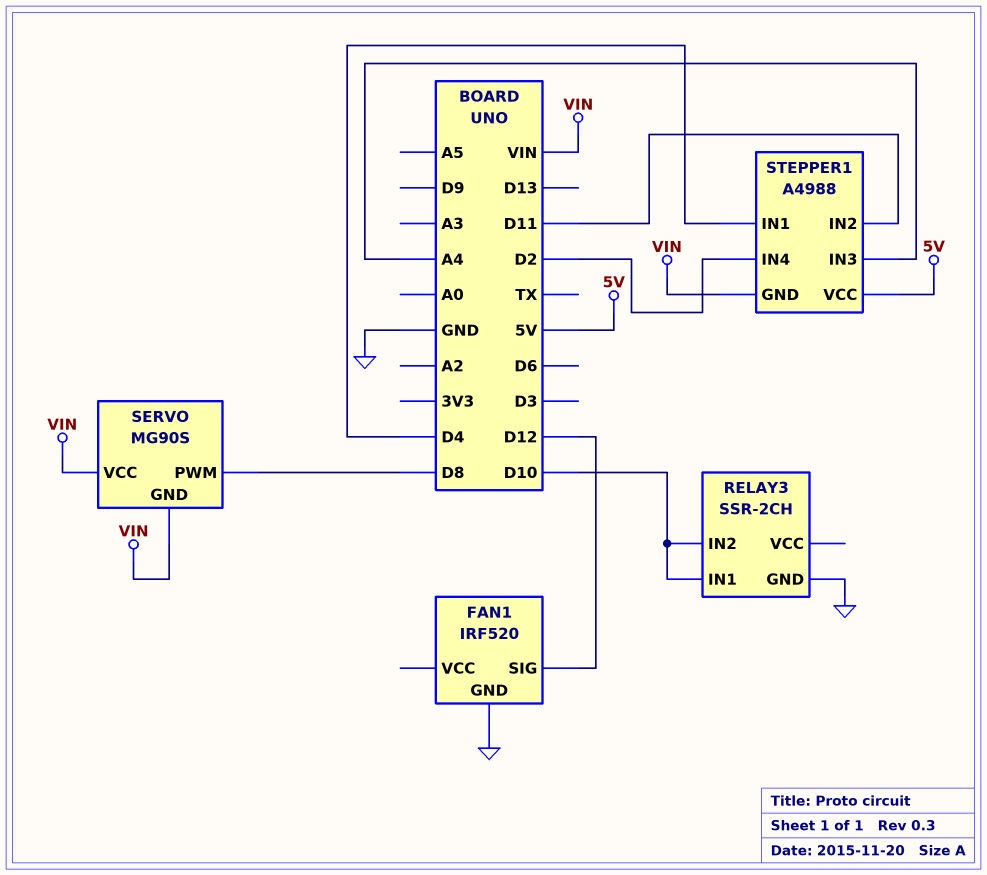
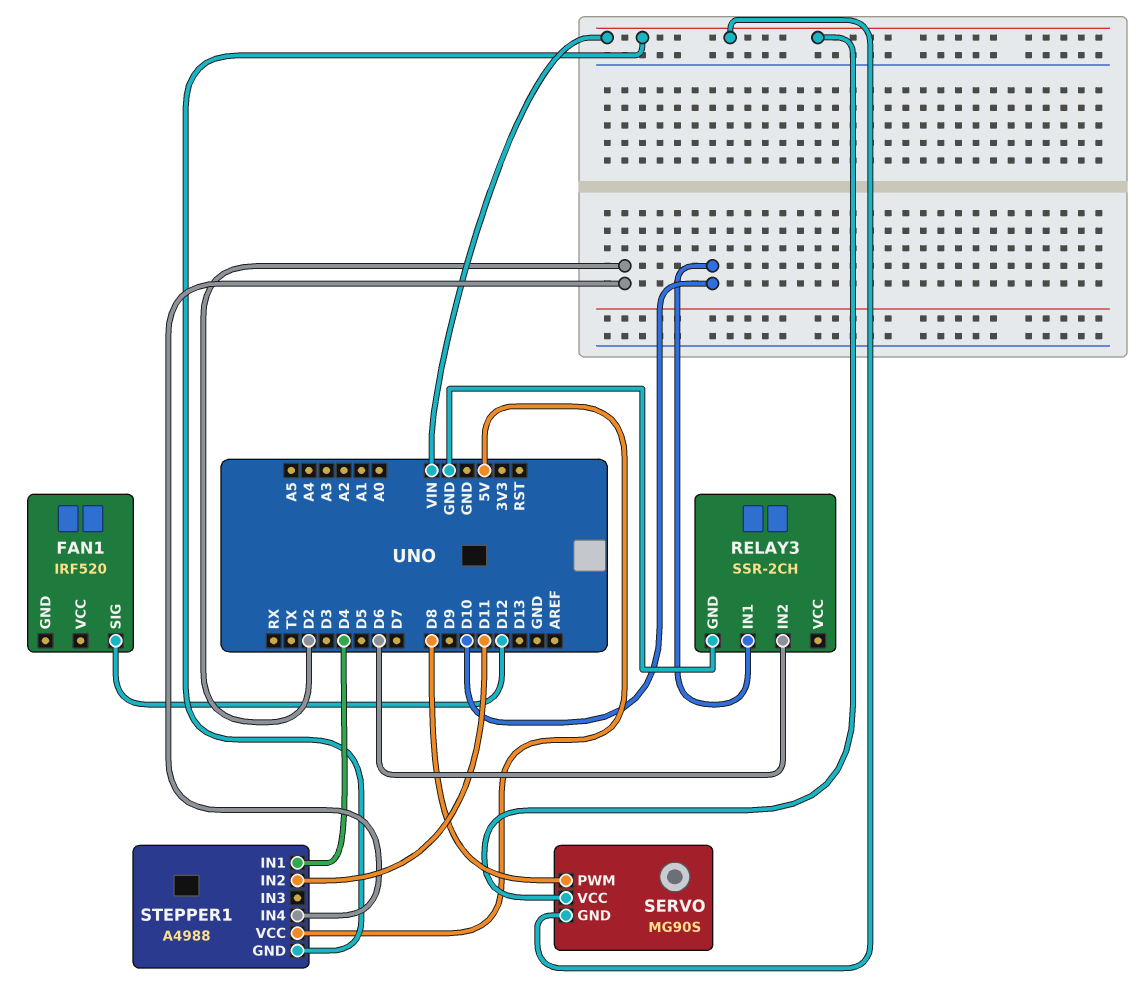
FAN1 pin GND: GND -> none
RELAY3 pin IN2: D10 -> D6
STEPPER1 pin IN3: A4 -> none

